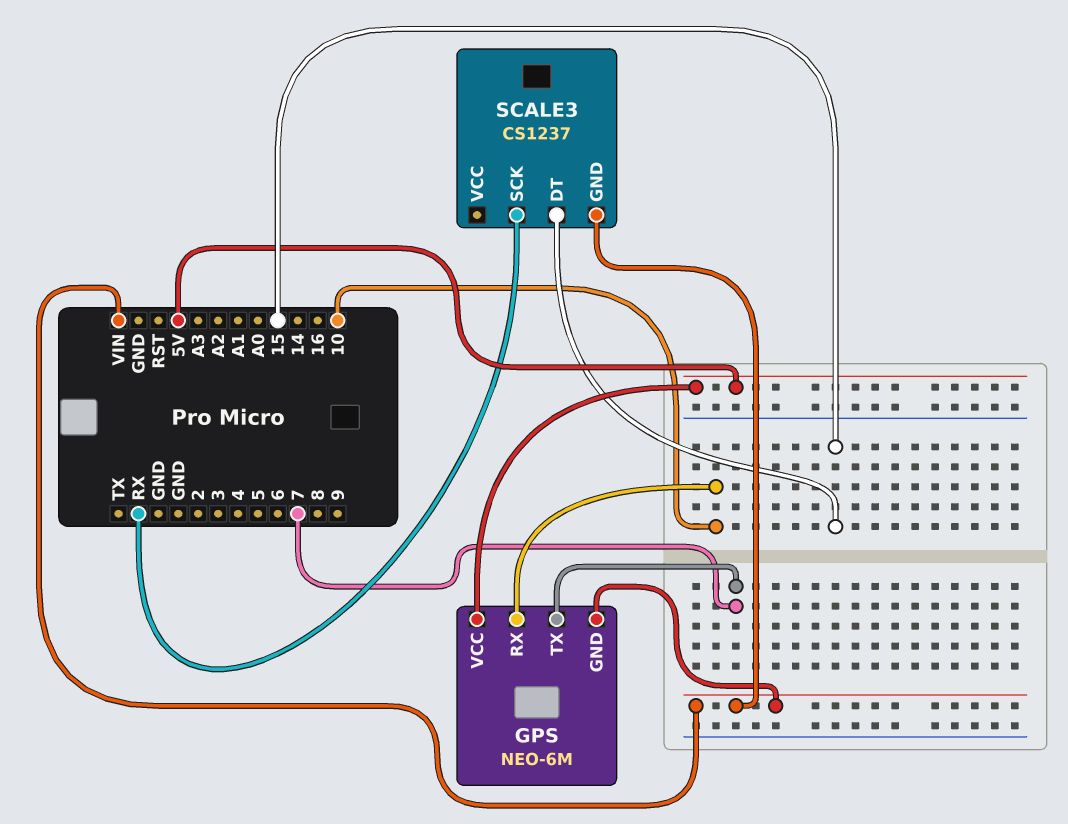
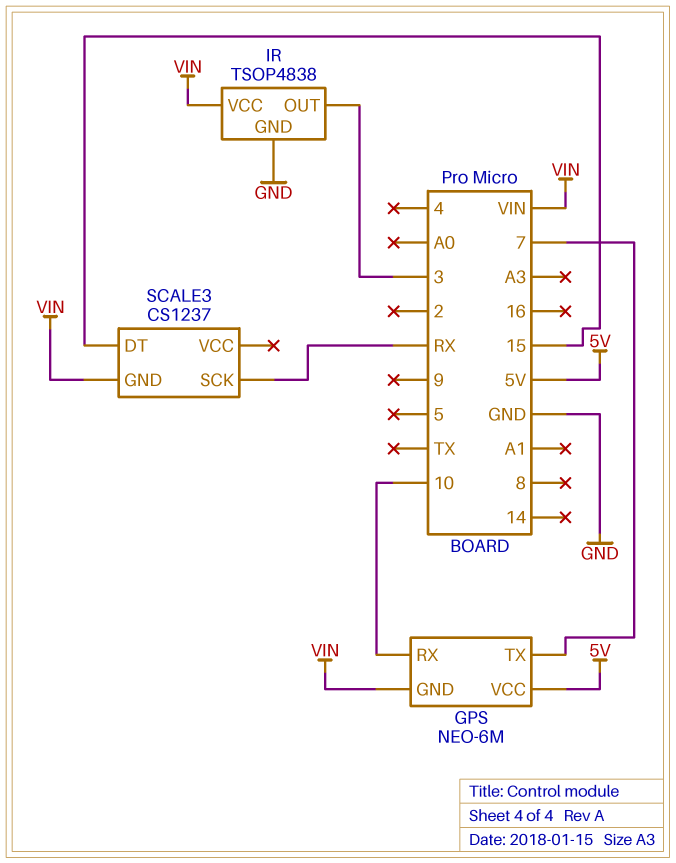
IR: none -> TSOP4838
IR pin GND: none -> GND
IR pin OUT: none -> 3
IR pin VCC: none -> VIN

